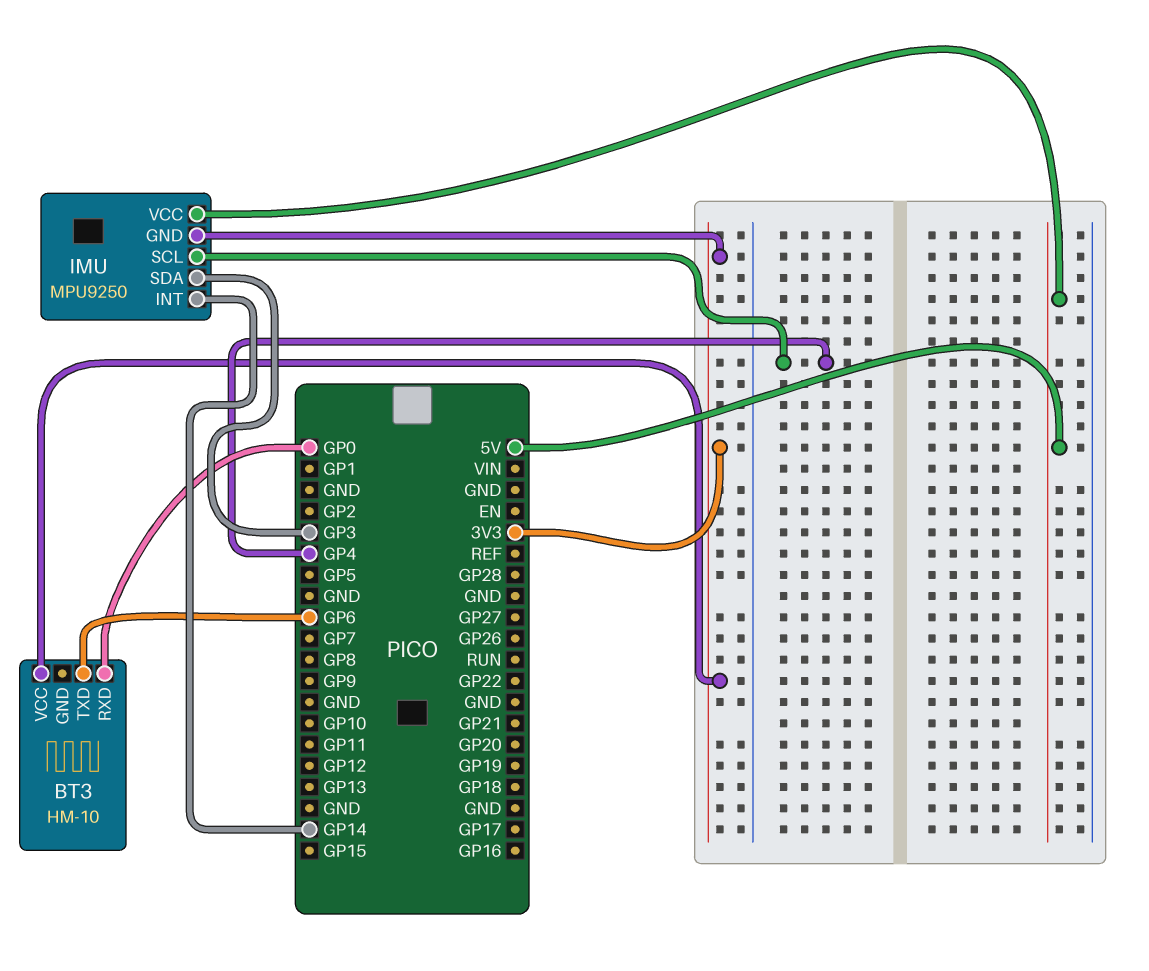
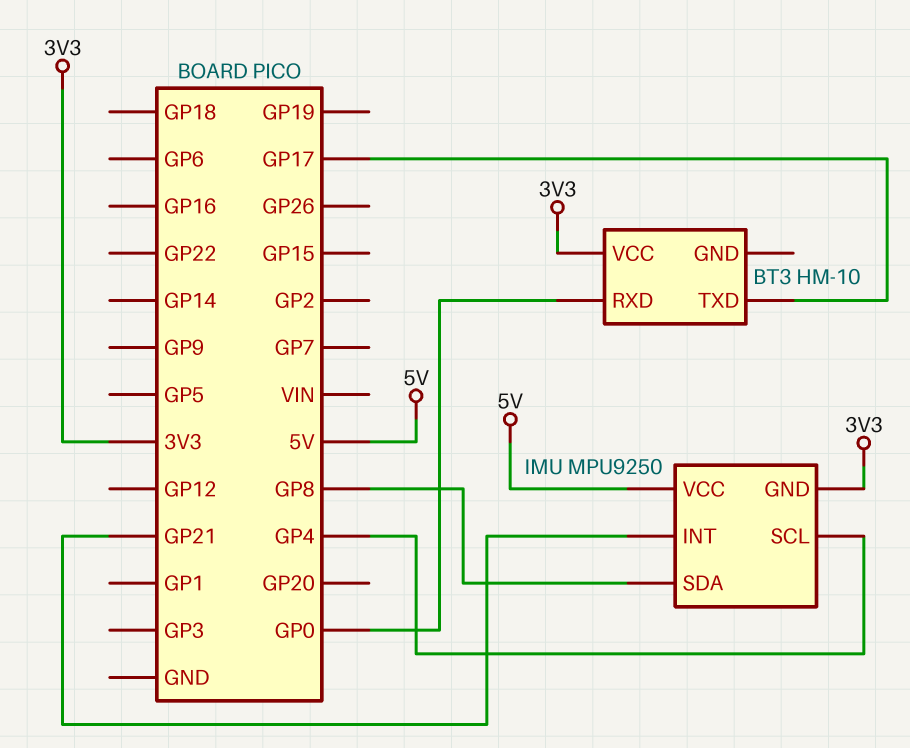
BT3 pin TXD: GP6 -> GP17
IMU pin INT: GP14 -> GP21
IMU pin SDA: GP3 -> GP8

